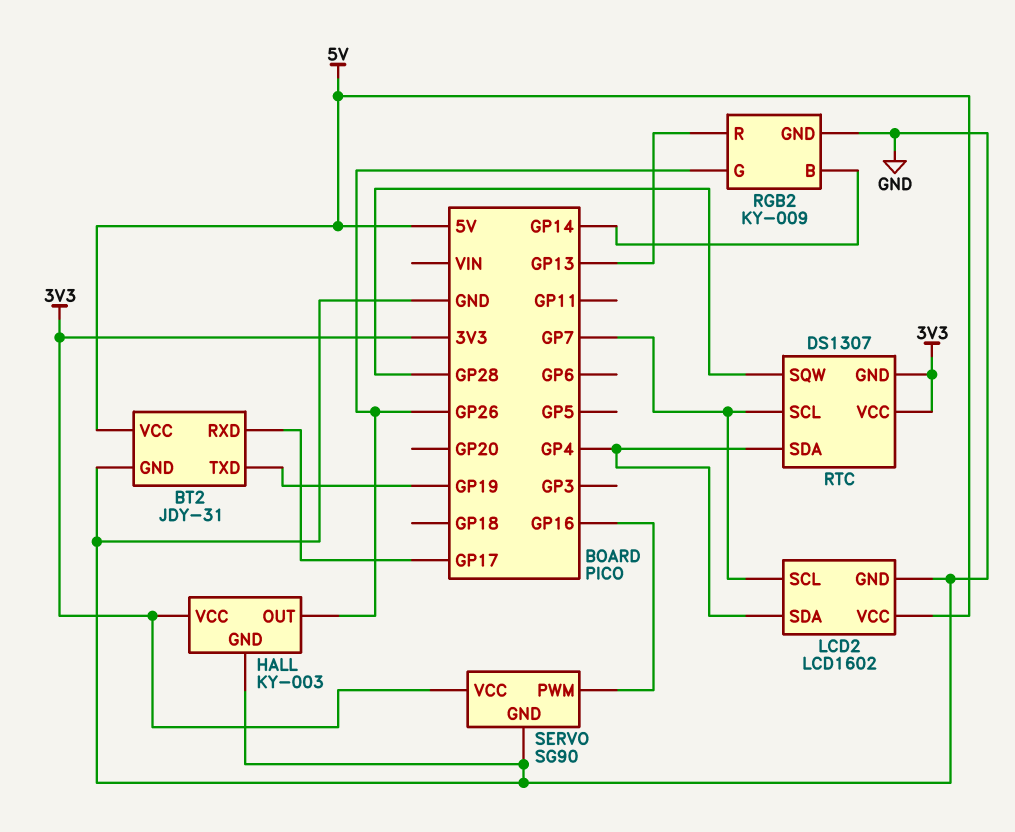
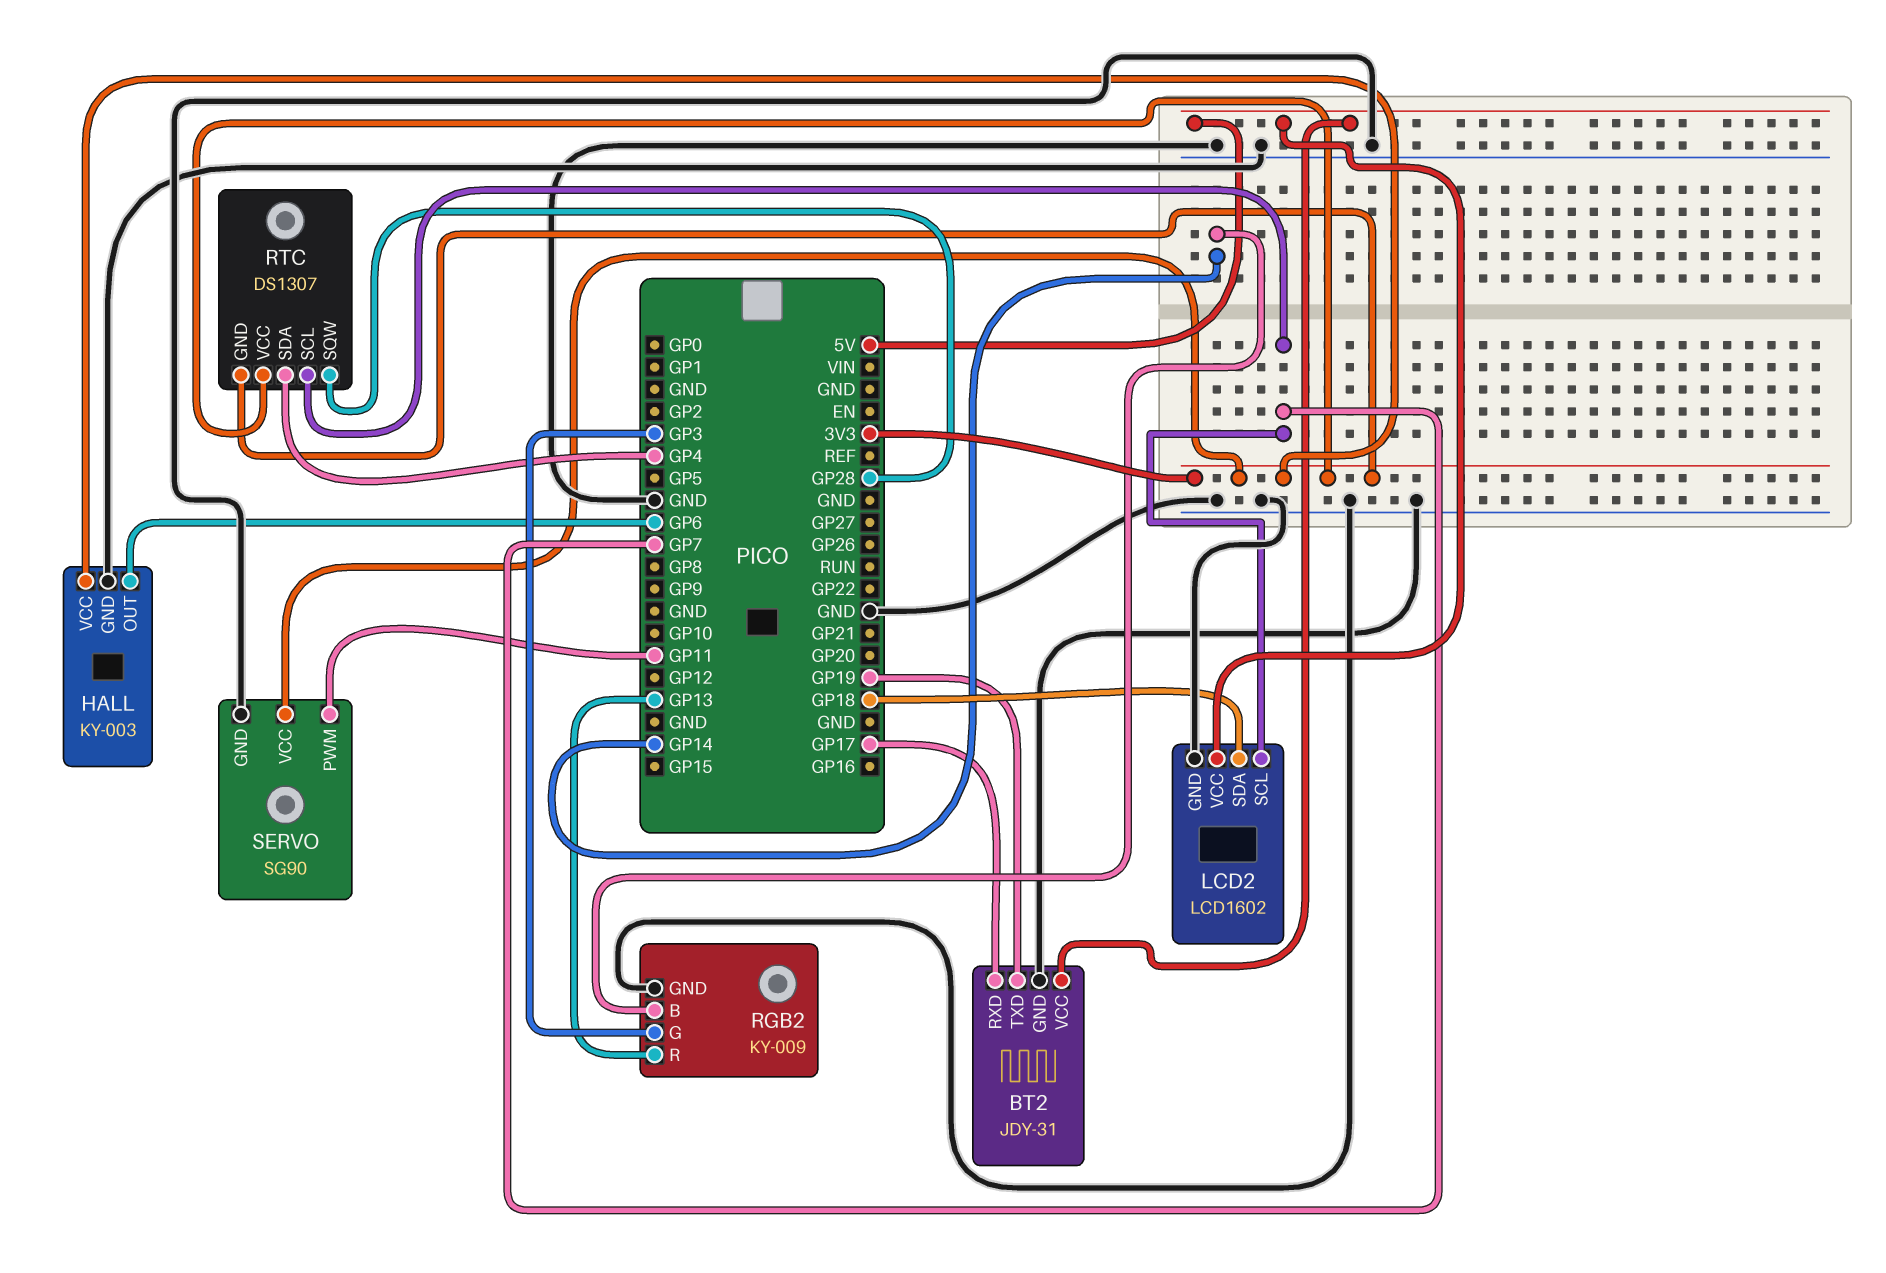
HALL pin OUT: GP26 -> GP6
LCD2 pin SDA: GP4 -> GP18
RGB2 pin G: GP26 -> GP3
SERVO pin PWM: GP16 -> GP11

